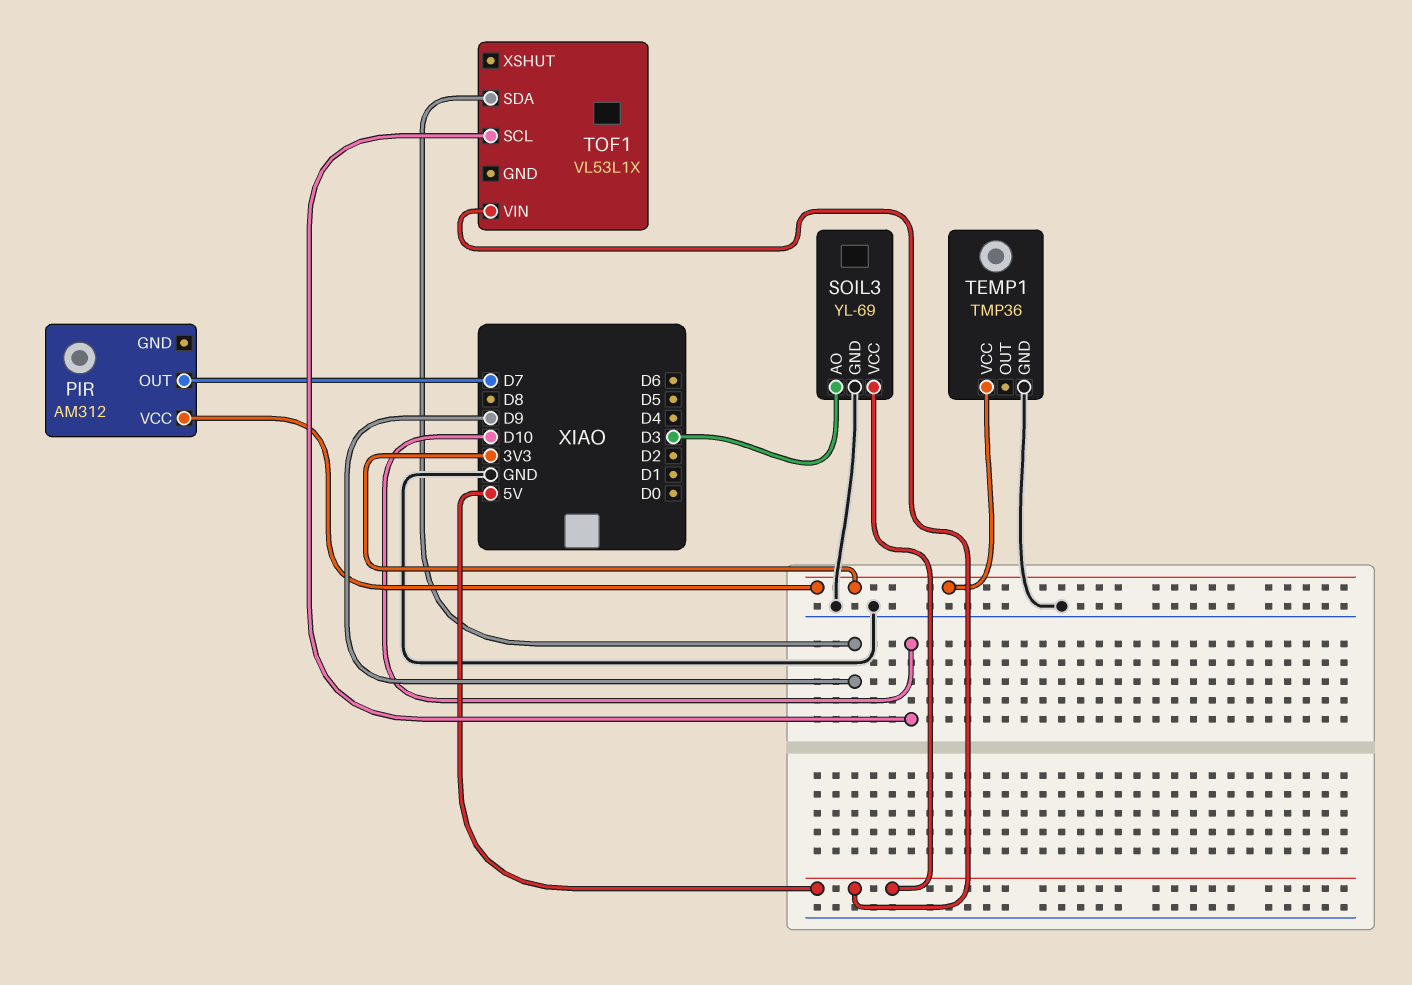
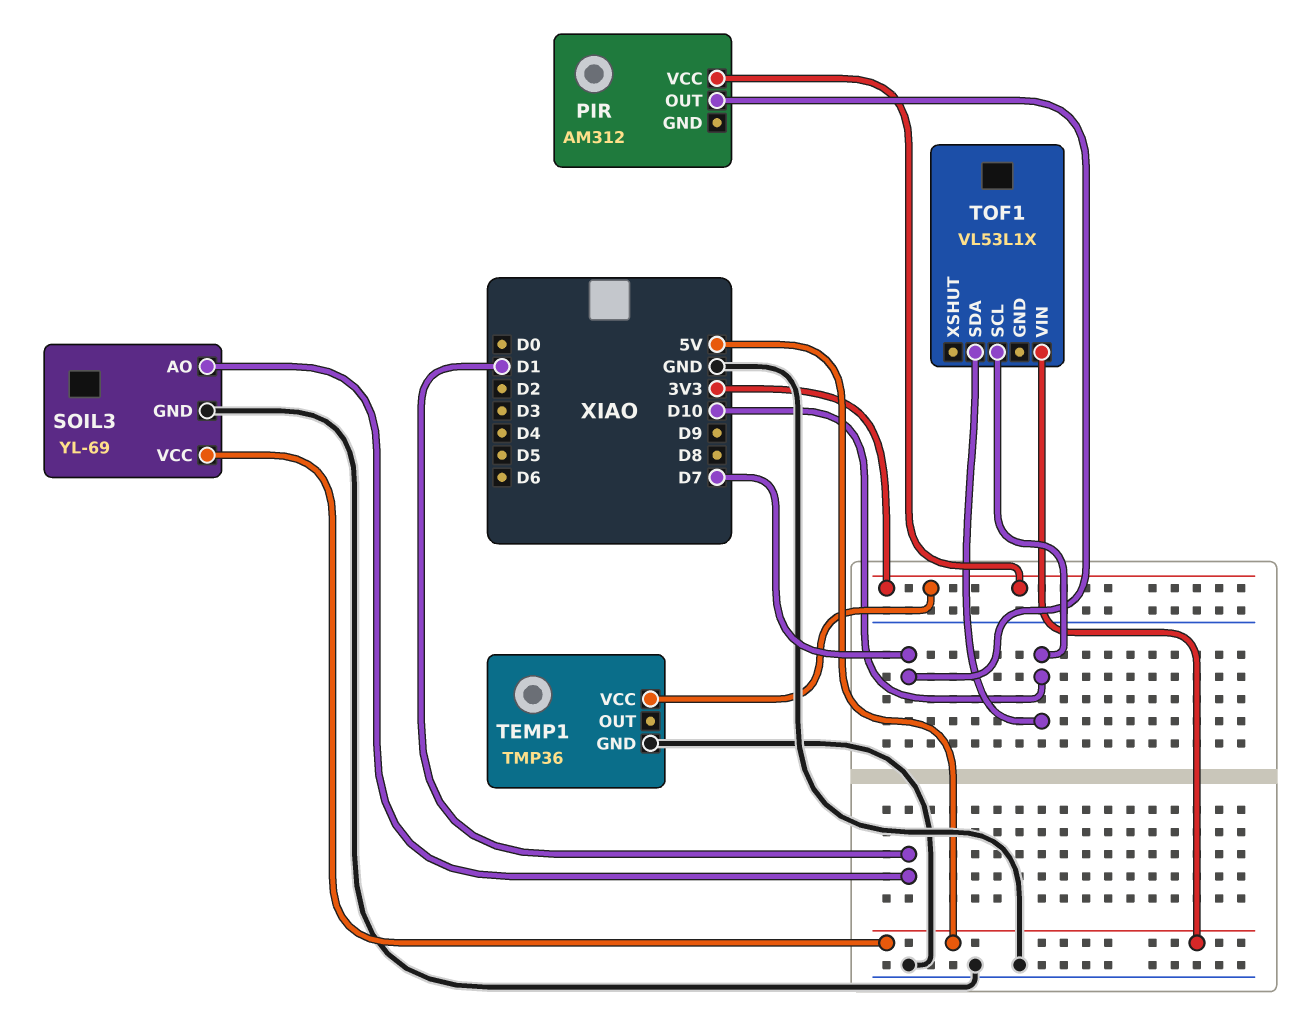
SOIL3 pin AO: D3 -> D1
TOF1 pin SDA: D9 -> D10

